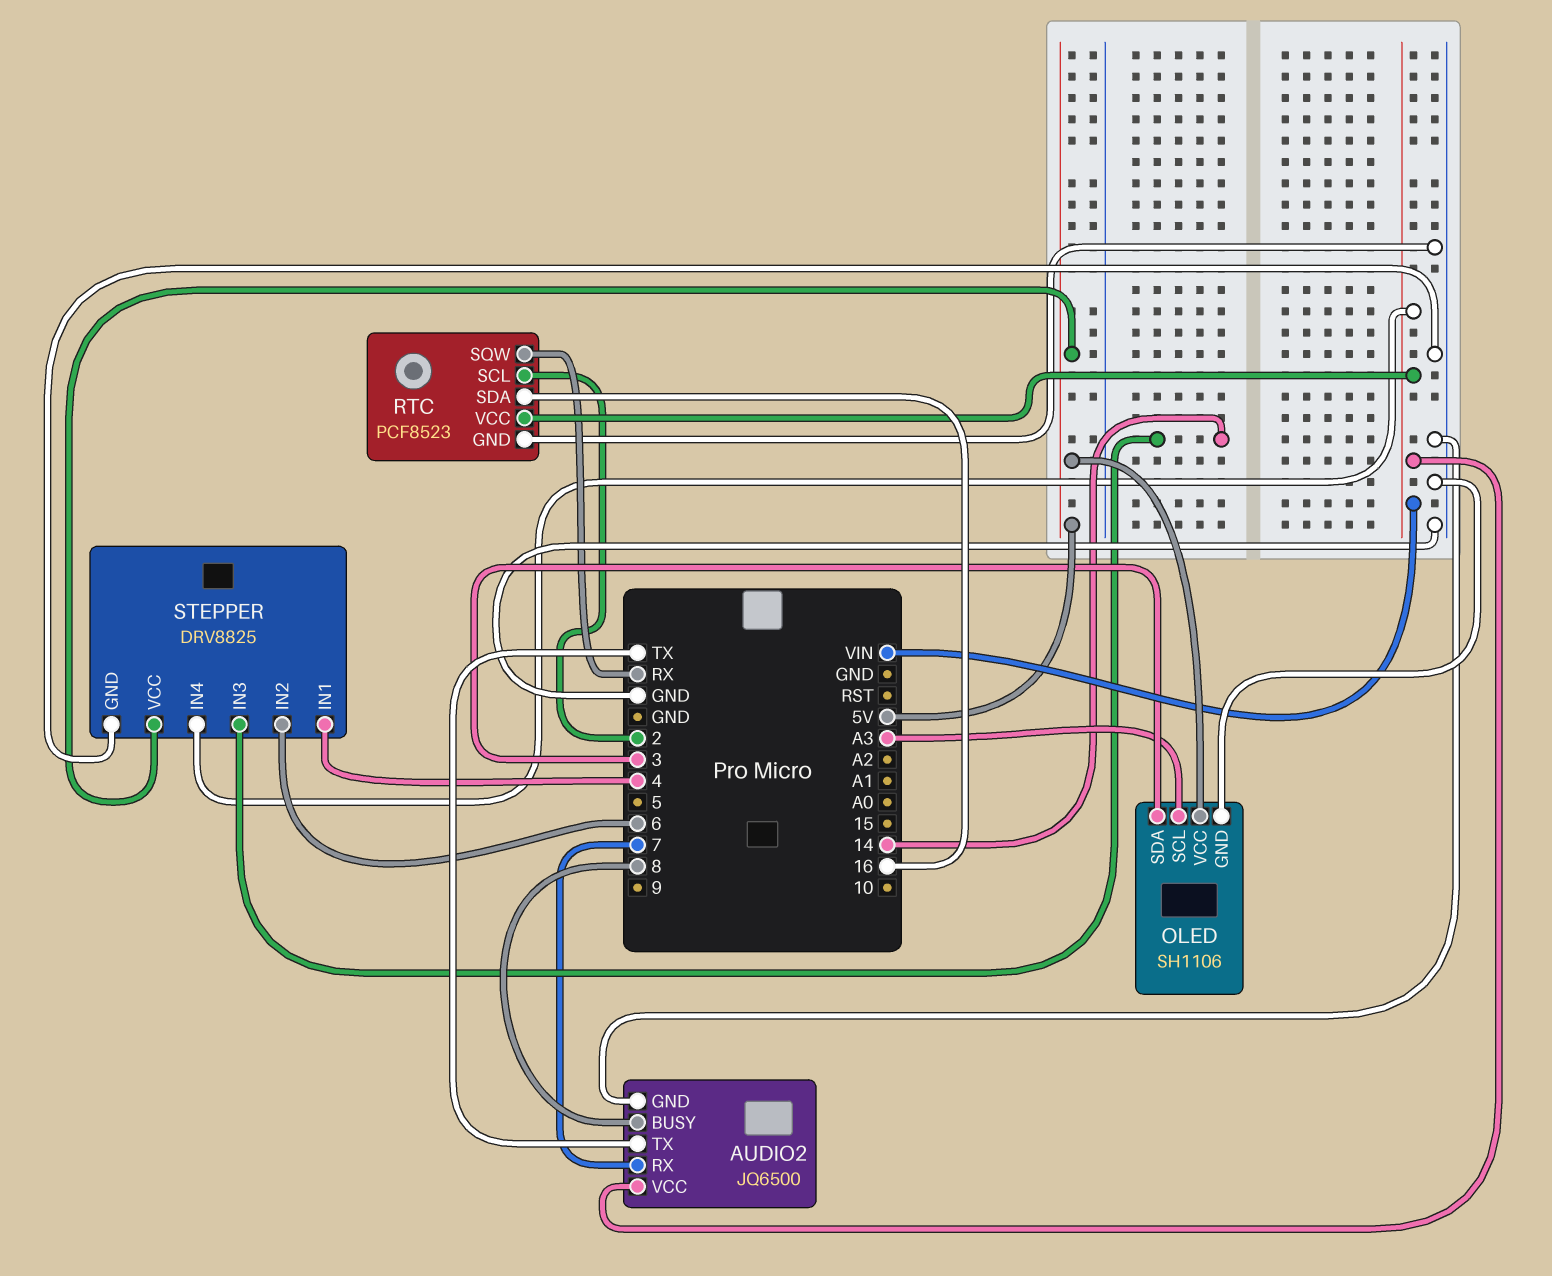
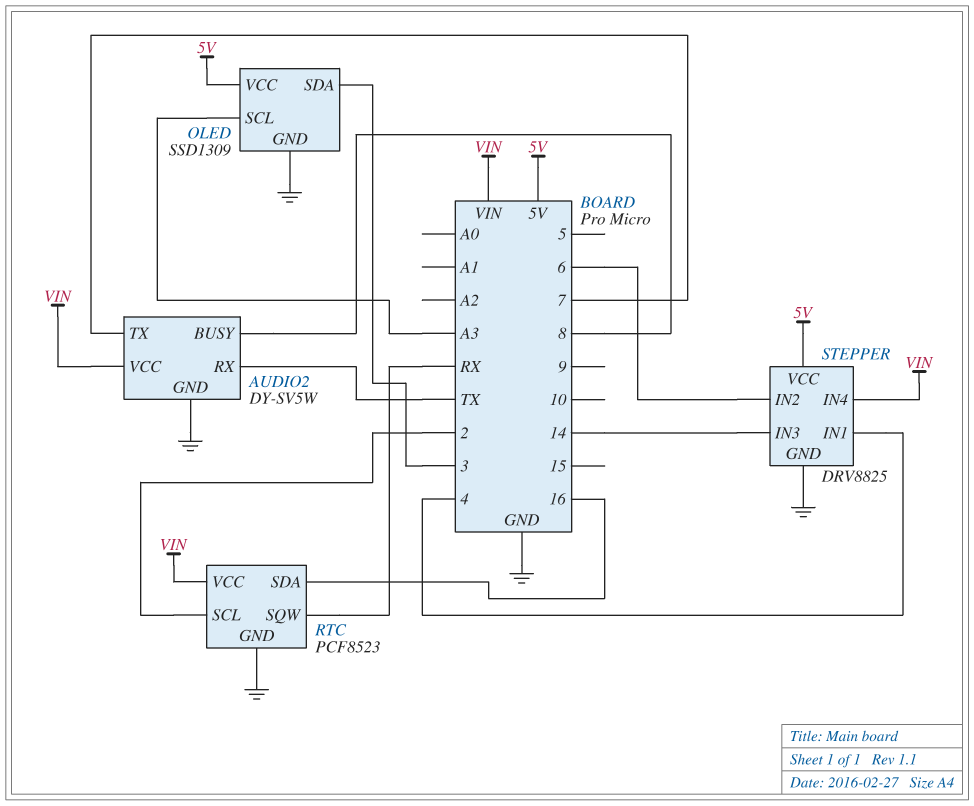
AUDIO2: JQ6500 -> DY-SV5W
AUDIO2 pin RX: 7 -> TX
AUDIO2 pin TX: TX -> 7
OLED: SH1106 -> SSD1309

